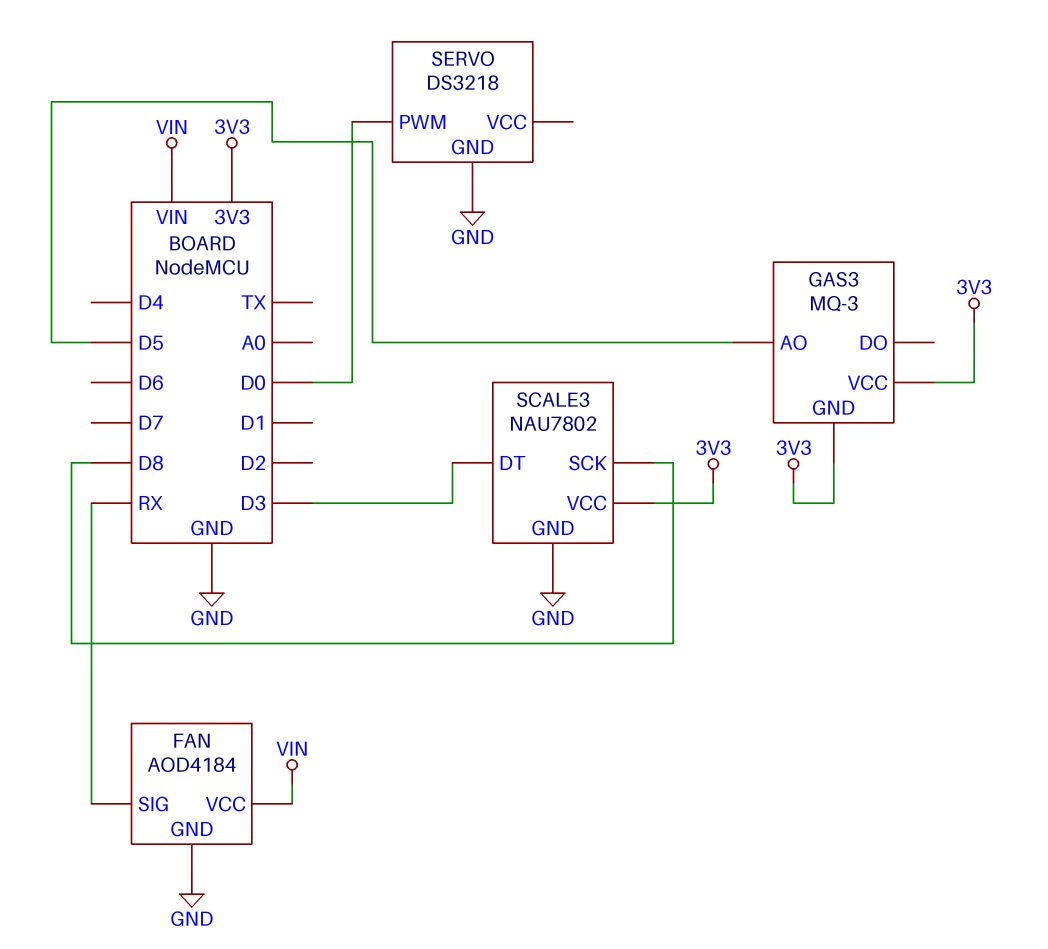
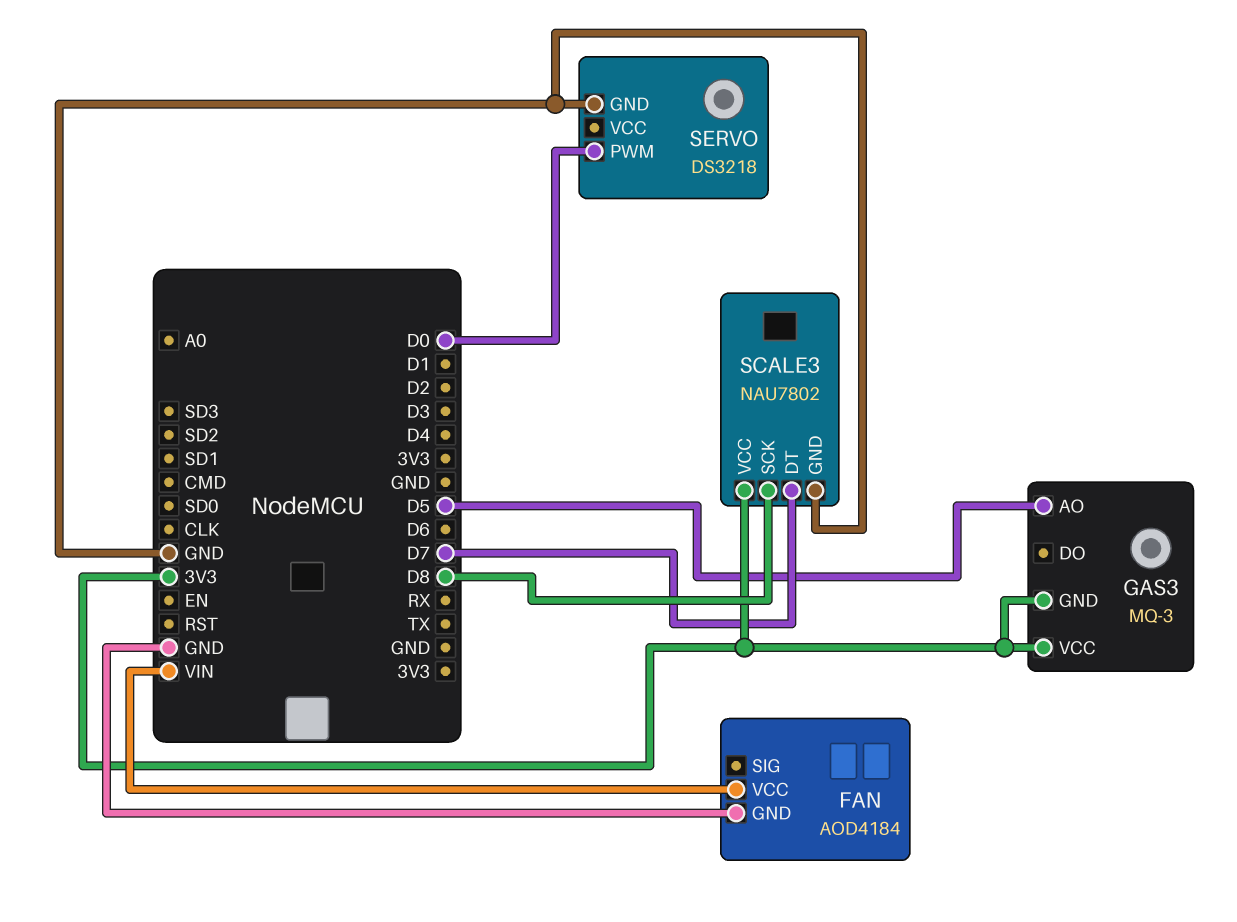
FAN pin SIG: RX -> none
SCALE3 pin DT: D3 -> D7

